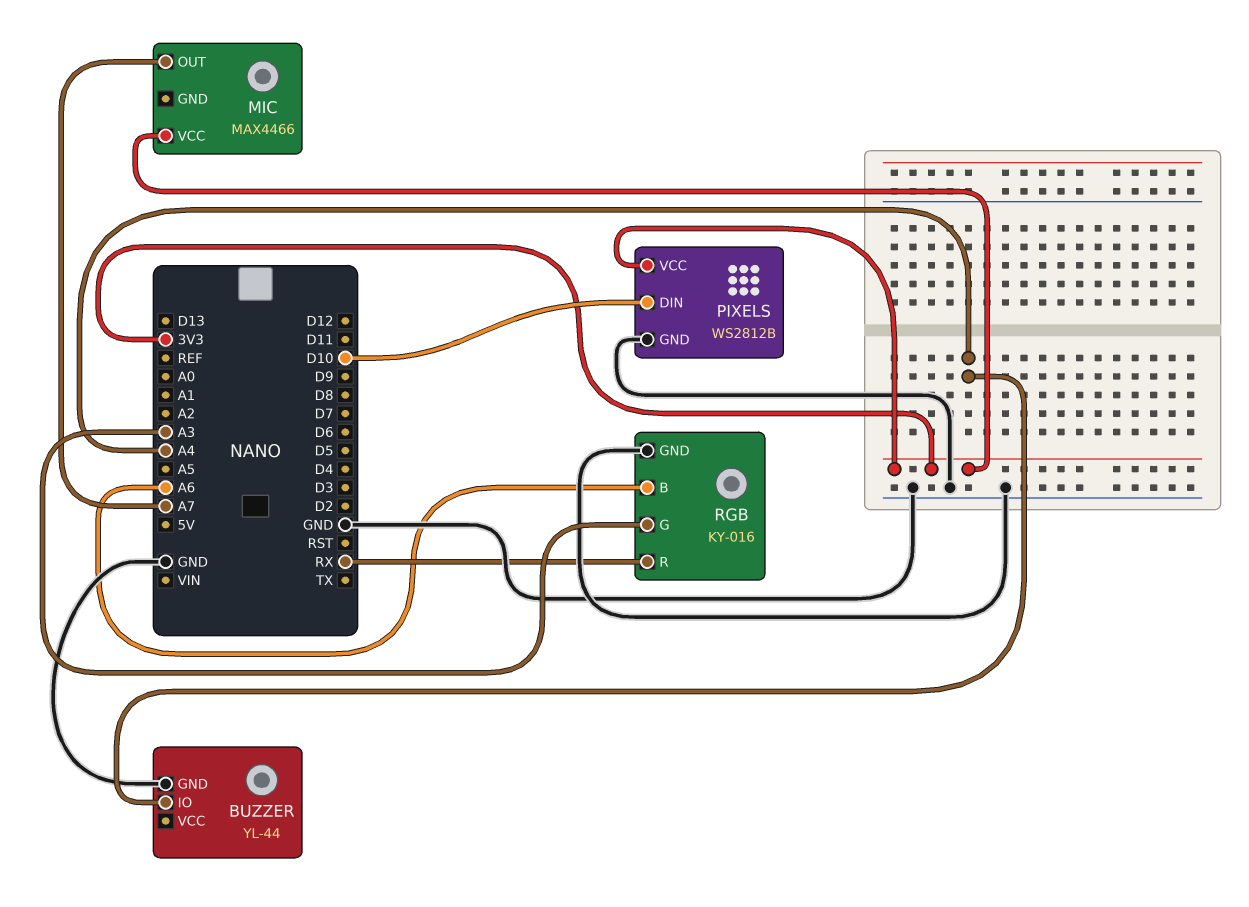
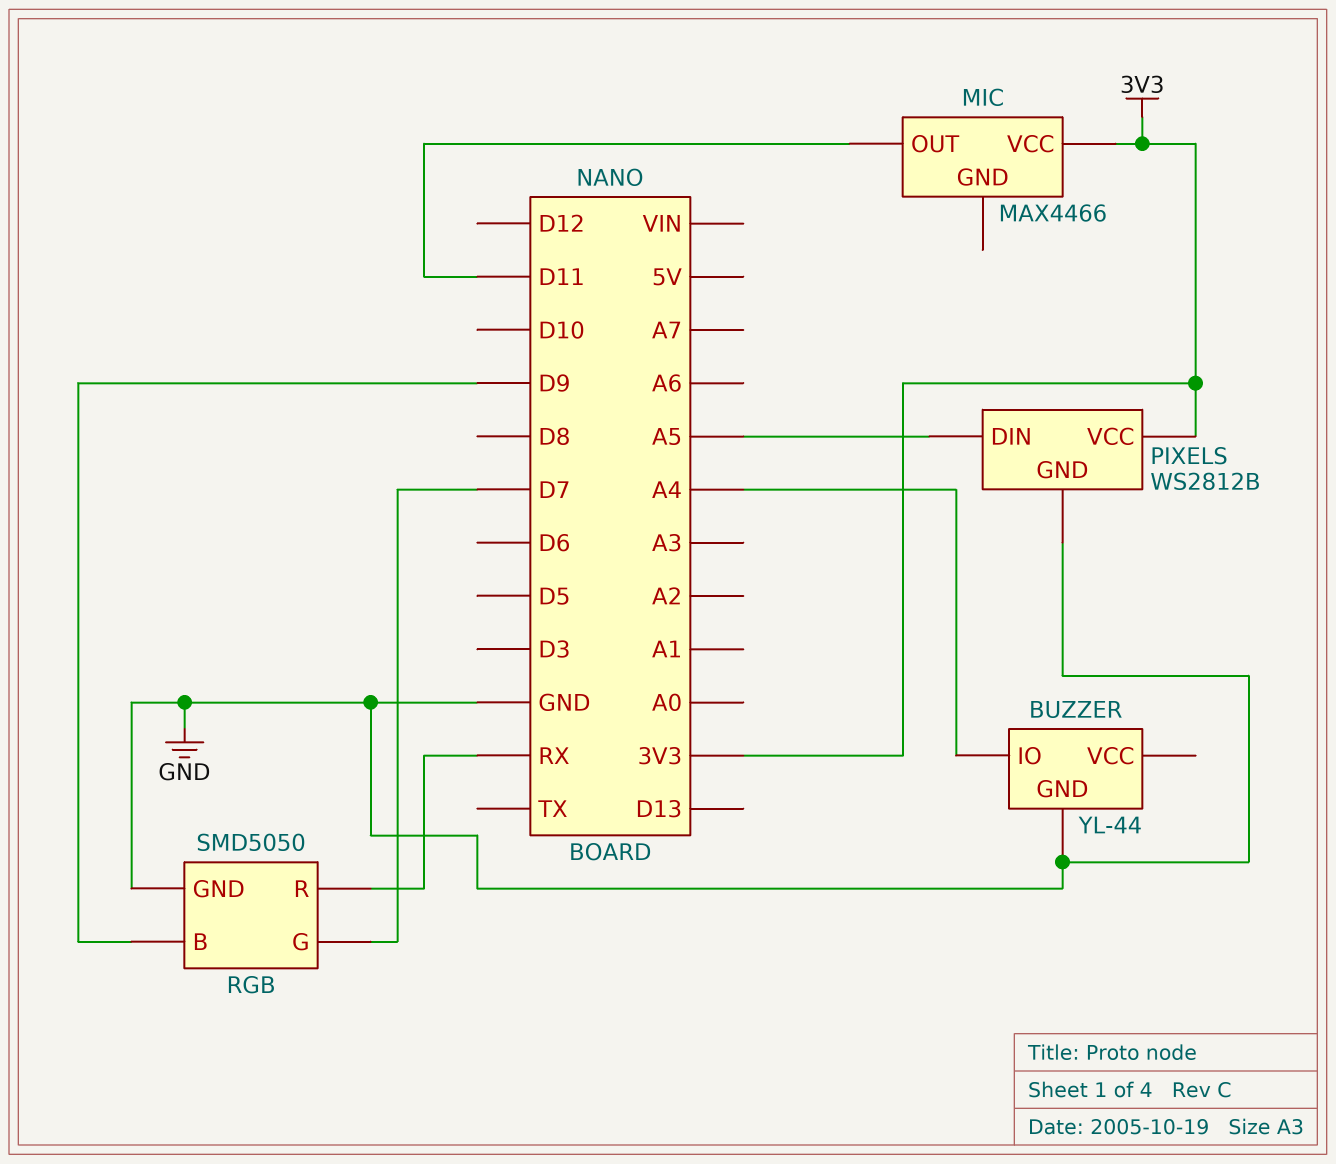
MIC pin OUT: A7 -> D11
PIXELS pin DIN: D10 -> A5
RGB: KY-016 -> SMD5050
RGB pin B: A6 -> D9
RGB pin G: A3 -> D7

